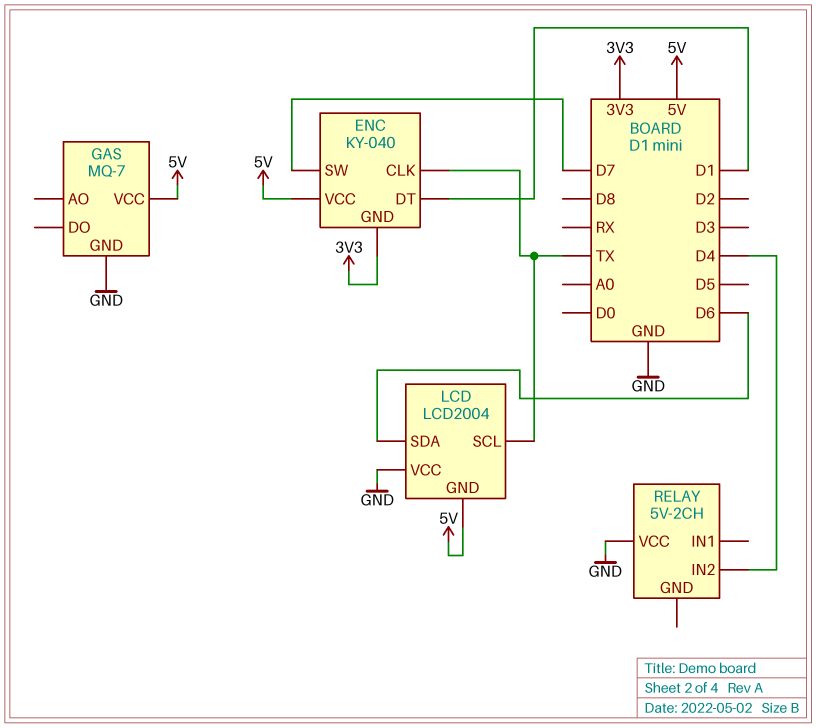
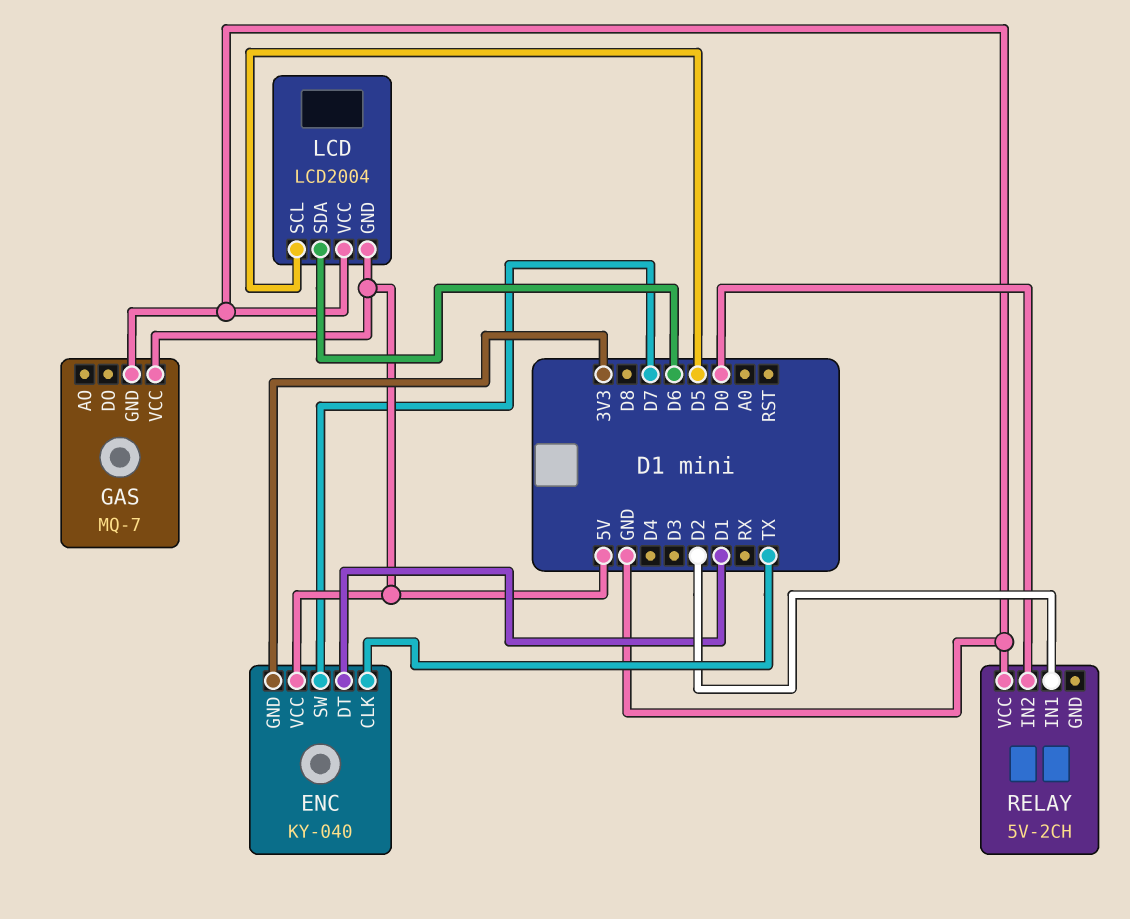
LCD pin SCL: TX -> D5
RELAY pin IN1: none -> D2
RELAY pin IN2: D4 -> D0

